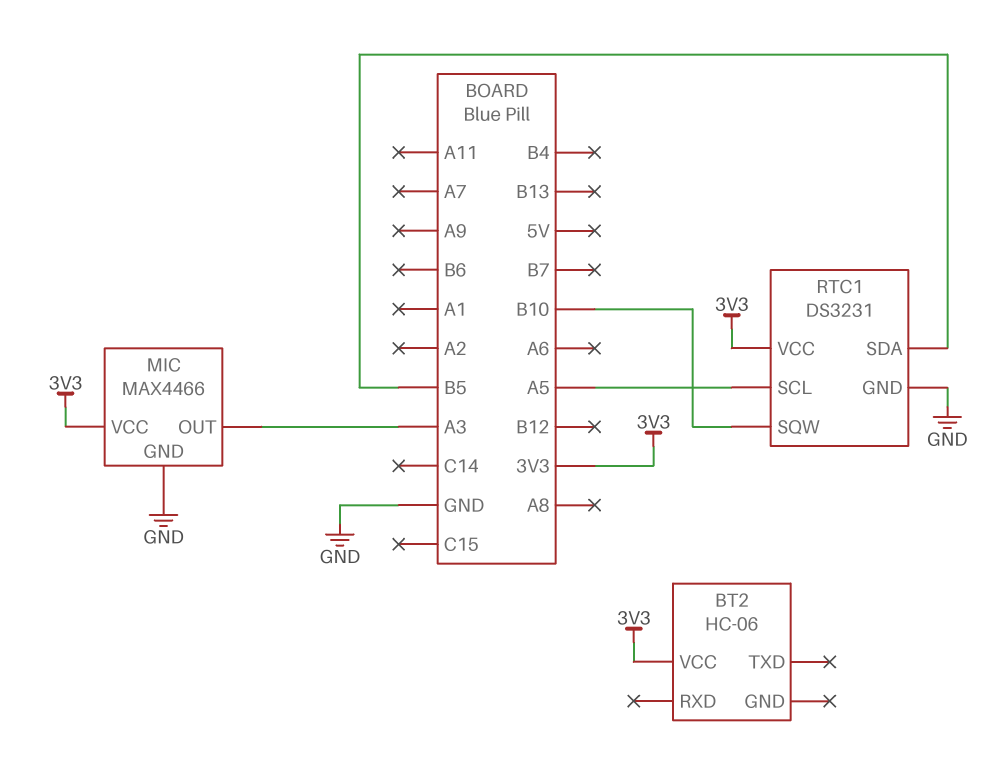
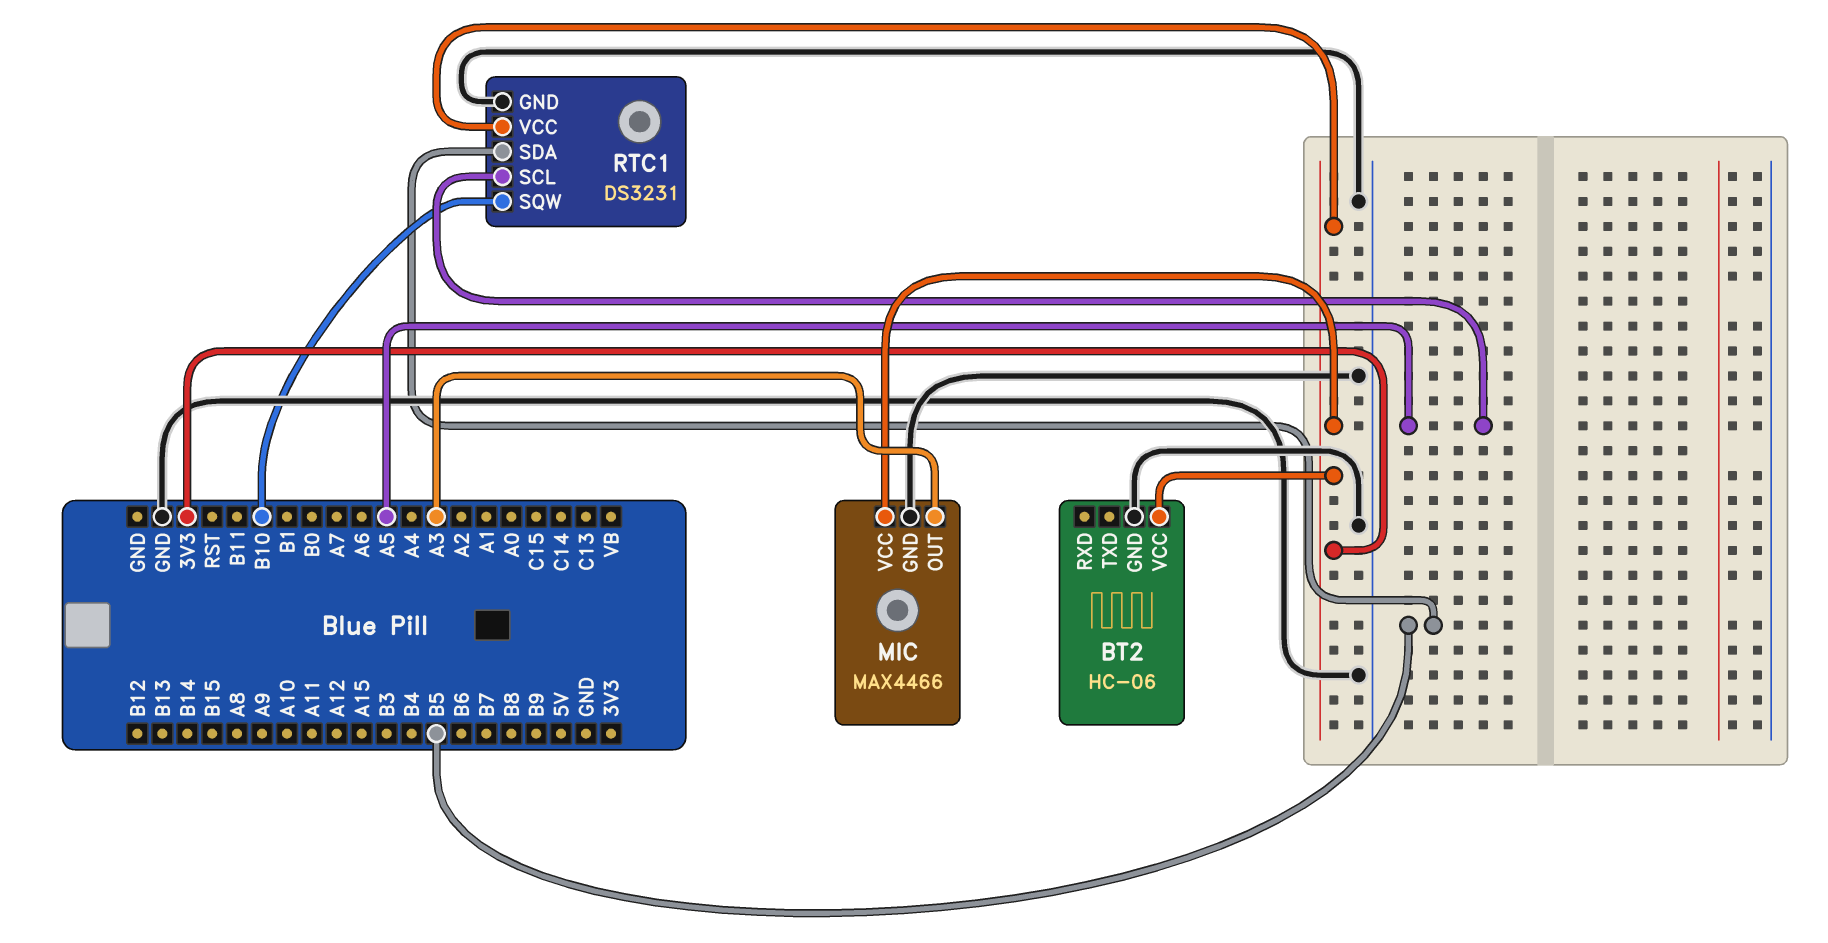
BT2 pin GND: none -> GND

